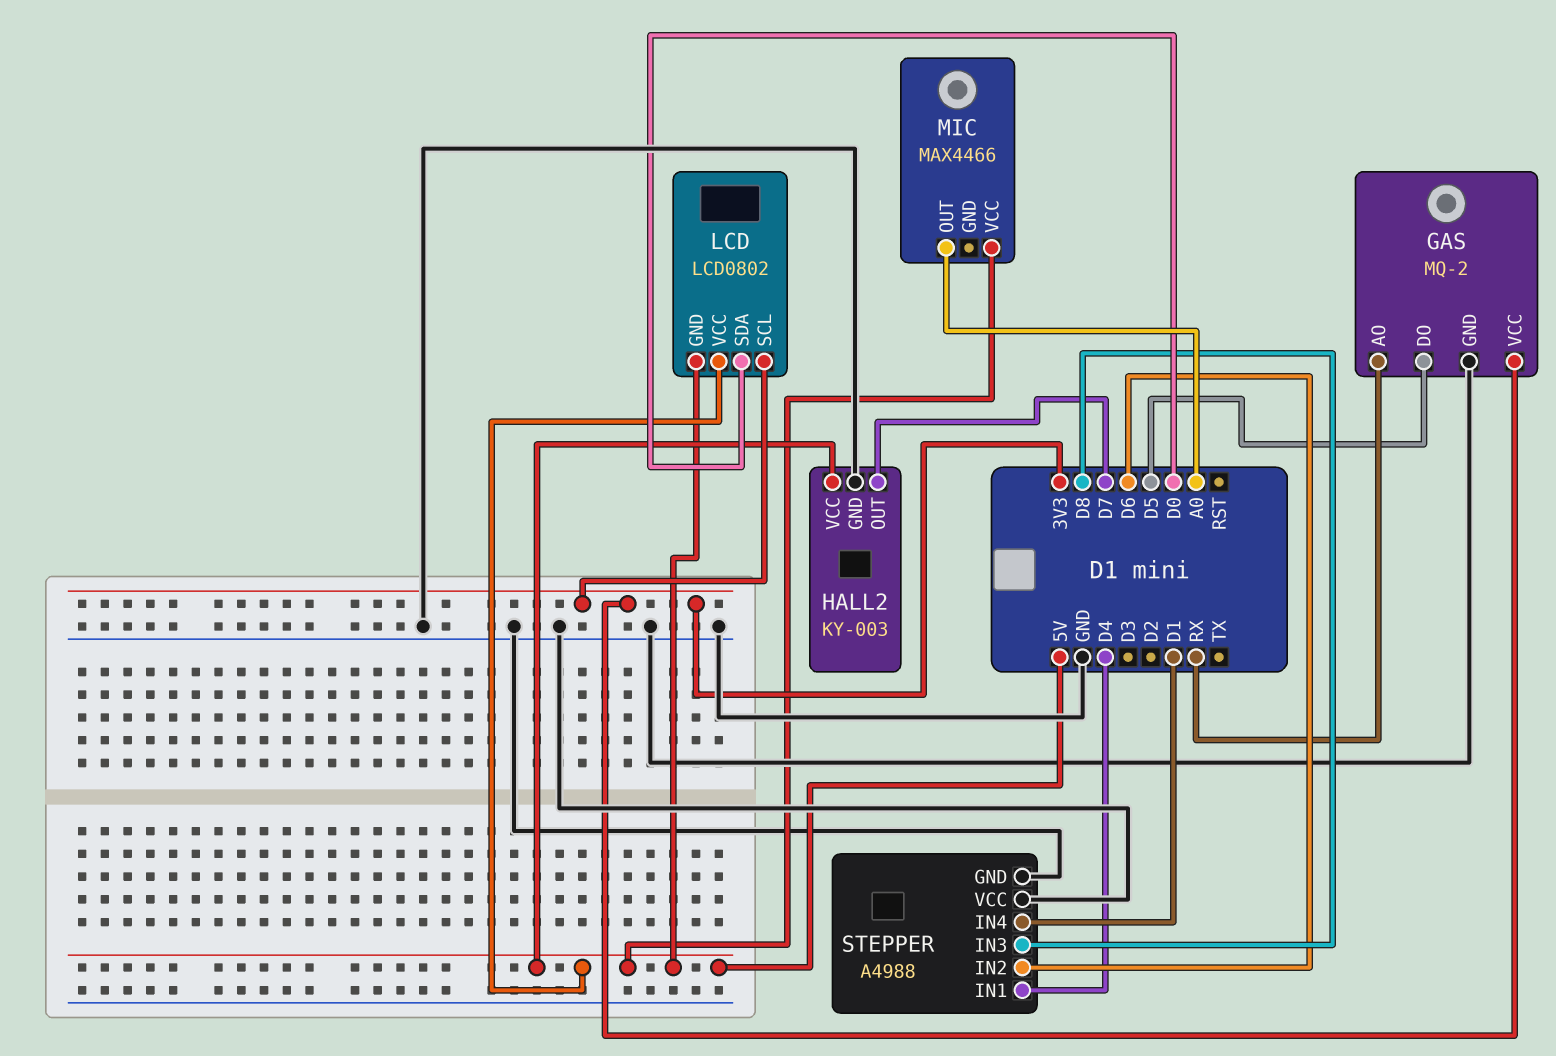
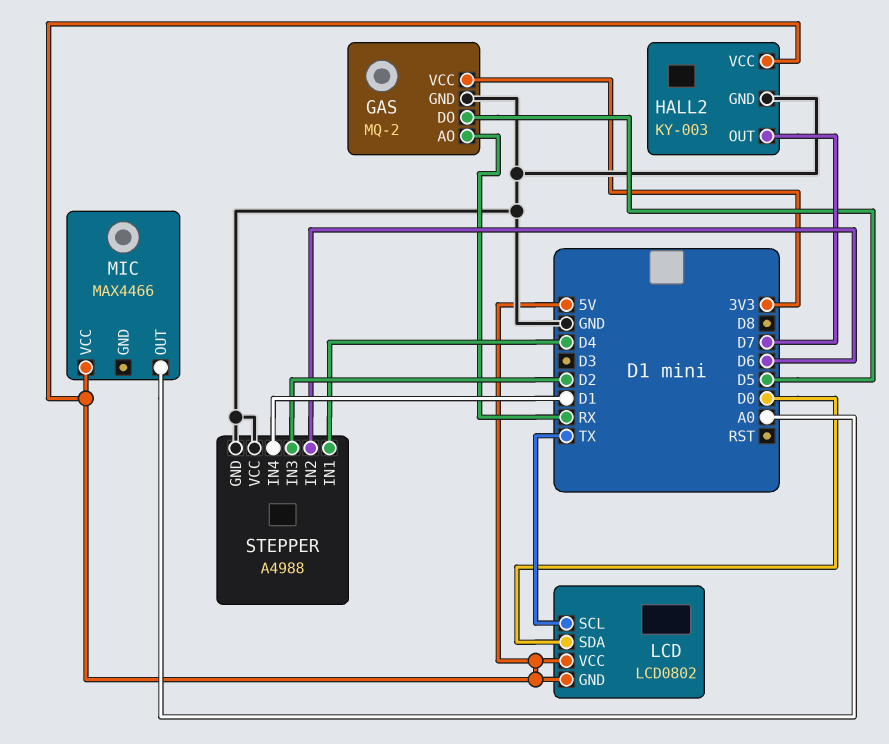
LCD pin SCL: 3V3 -> TX
STEPPER pin IN3: D8 -> D2

